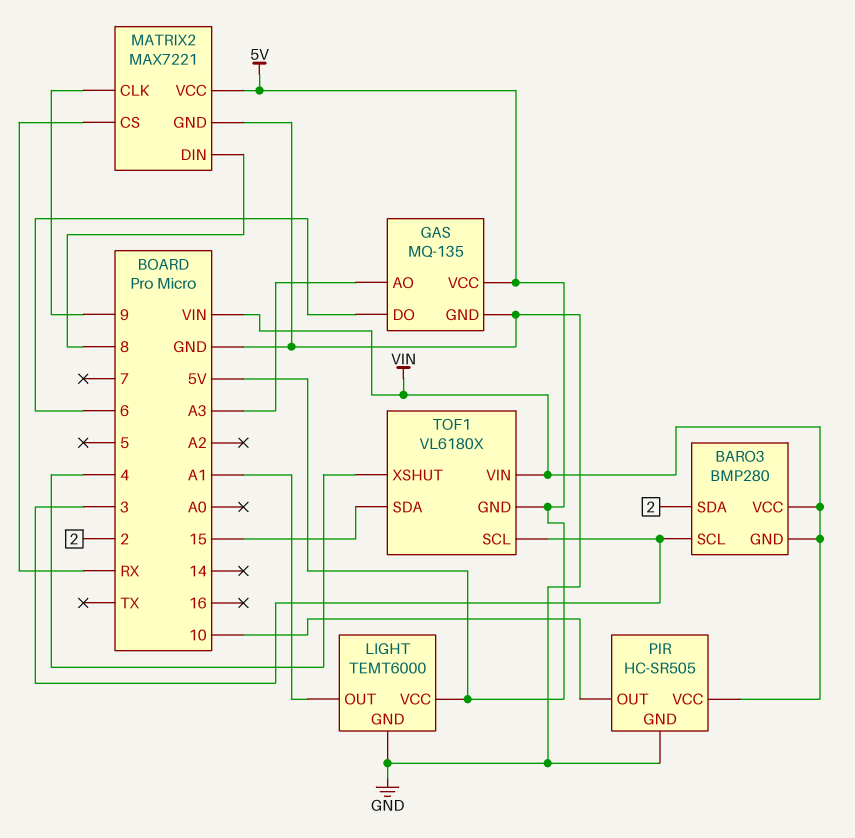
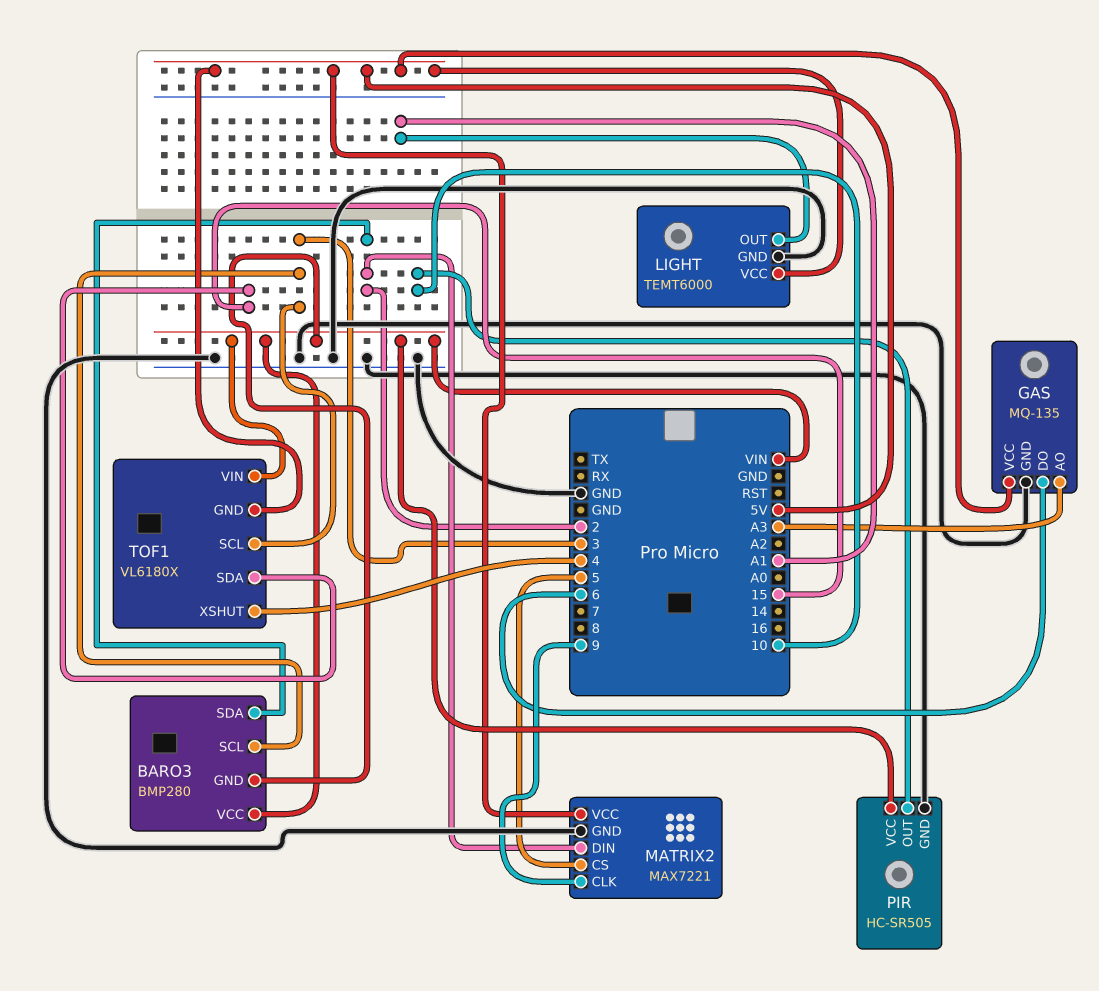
MATRIX2 pin CS: RX -> 5
MATRIX2 pin DIN: 8 -> 2

